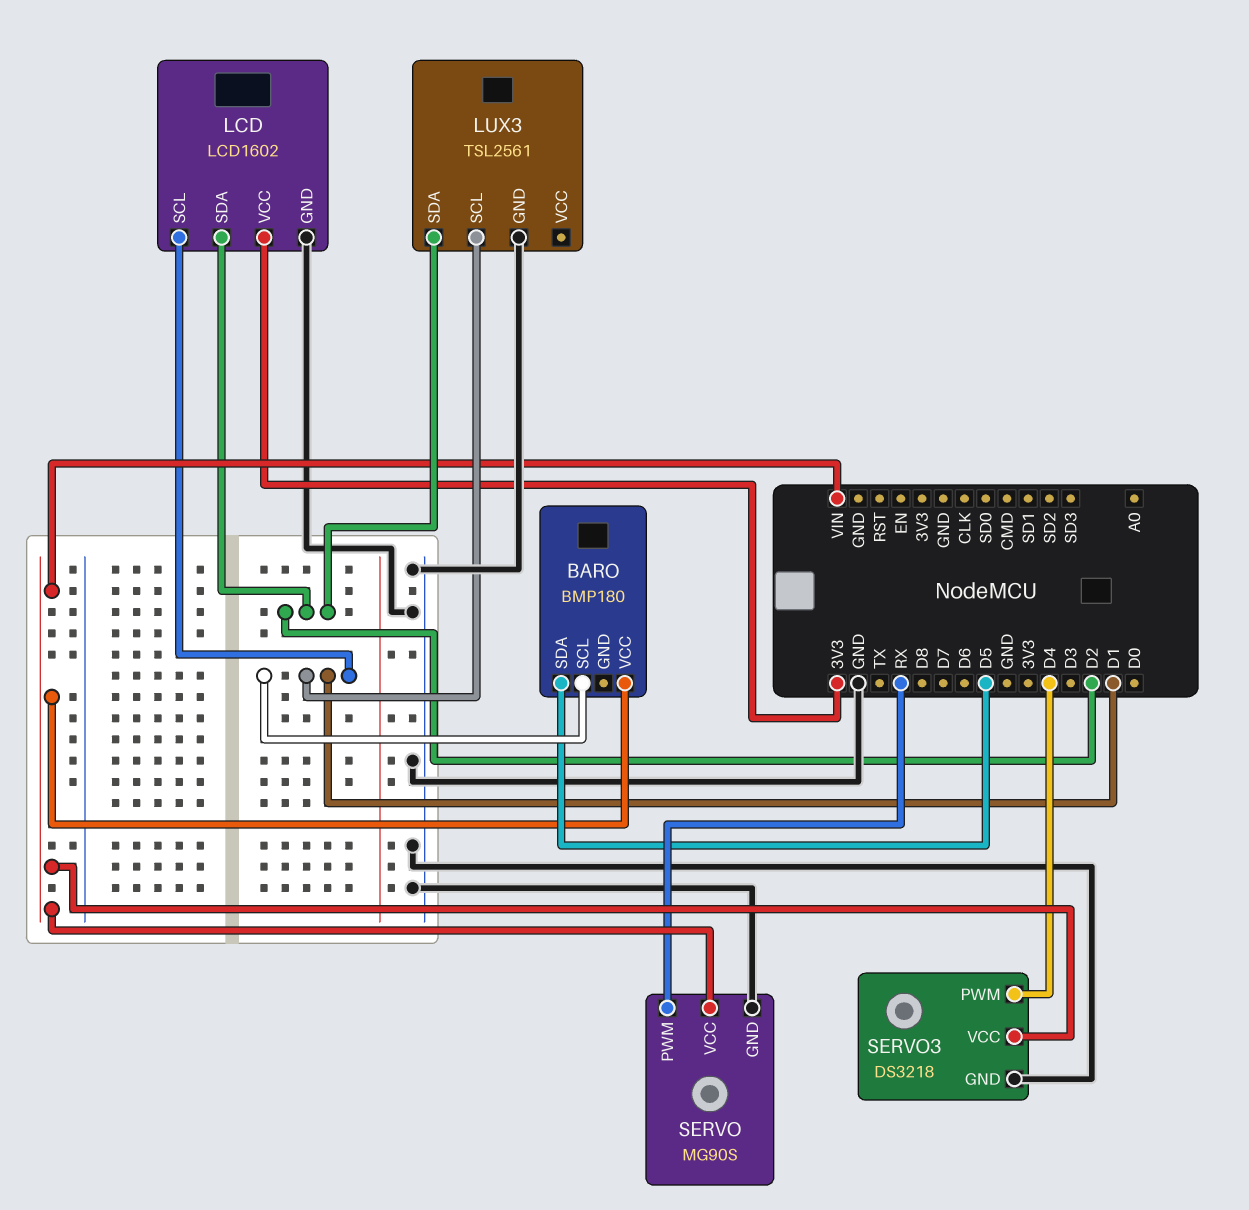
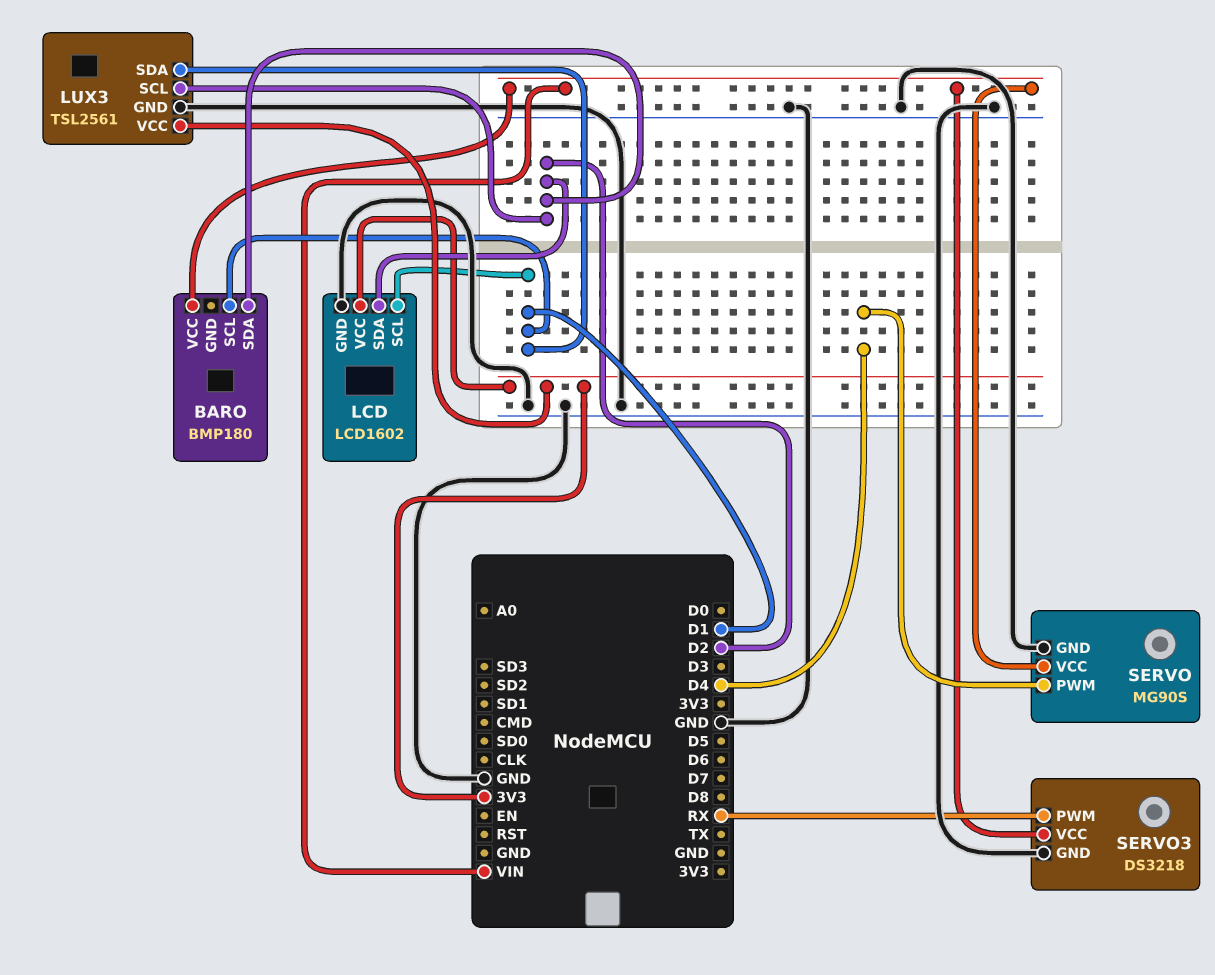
BARO pin SDA: D5 -> D2
LUX3 pin SCL: D1 -> D2
LUX3 pin SDA: D2 -> D1
LUX3 pin VCC: none -> 3V3
SERVO pin PWM: RX -> D4
SERVO3 pin PWM: D4 -> RX

